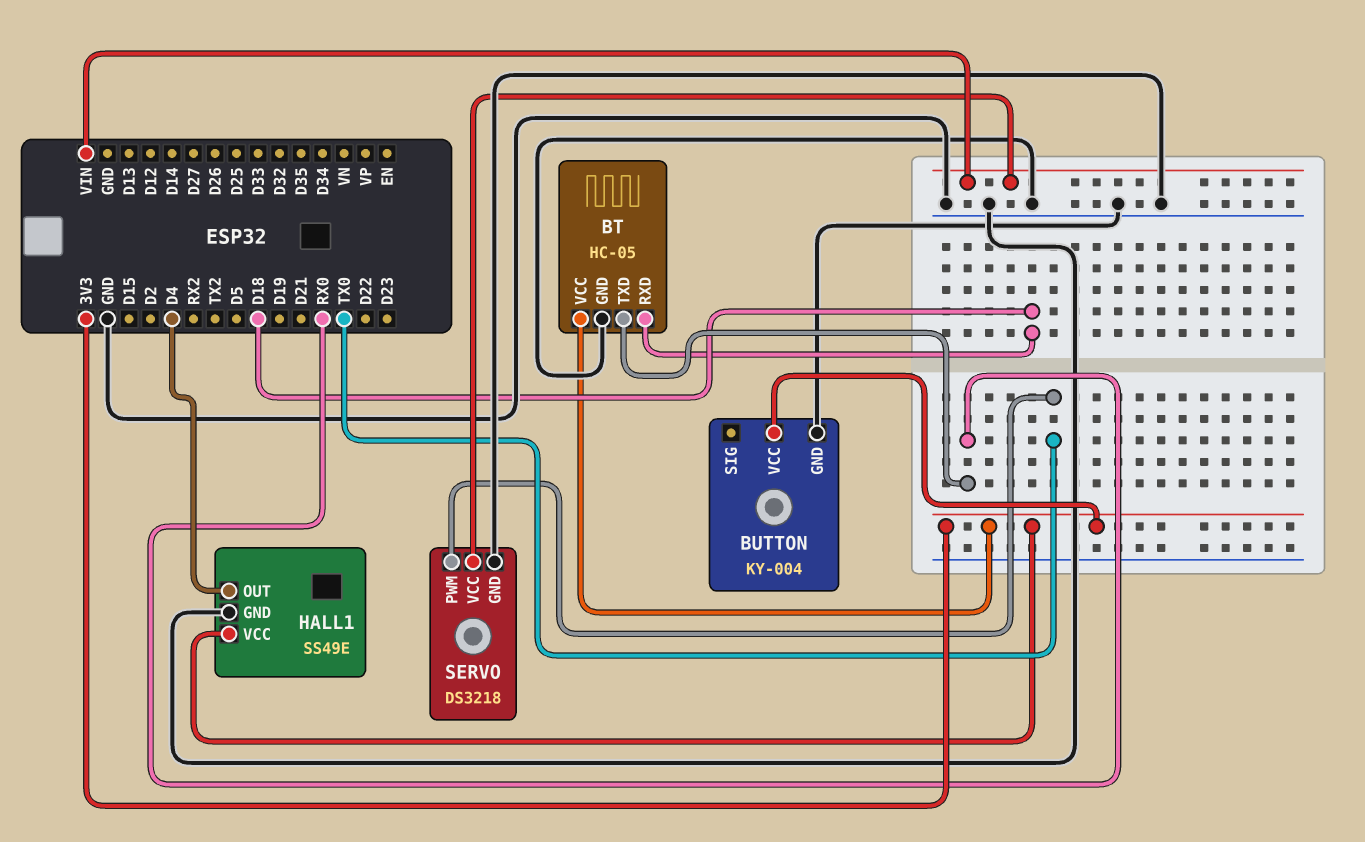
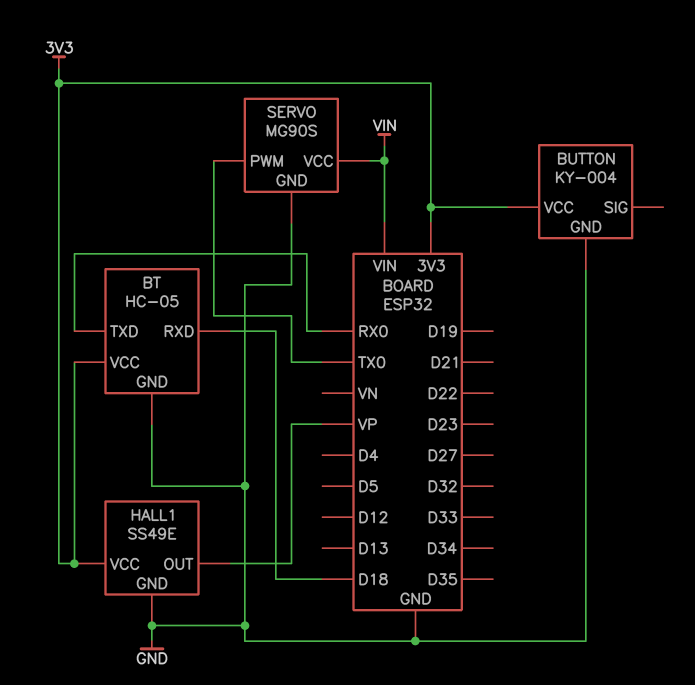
HALL1 pin OUT: D4 -> VP
SERVO: DS3218 -> MG90S

